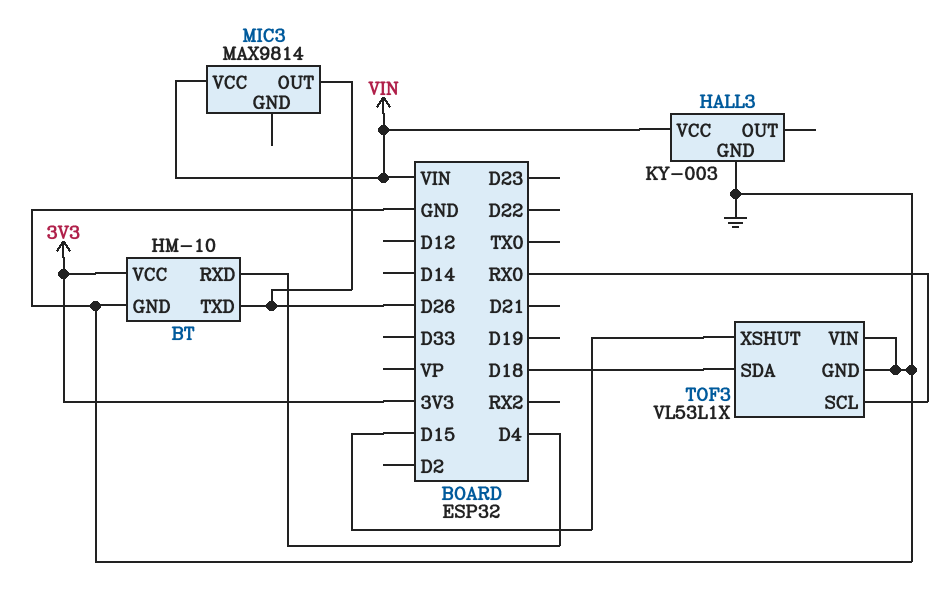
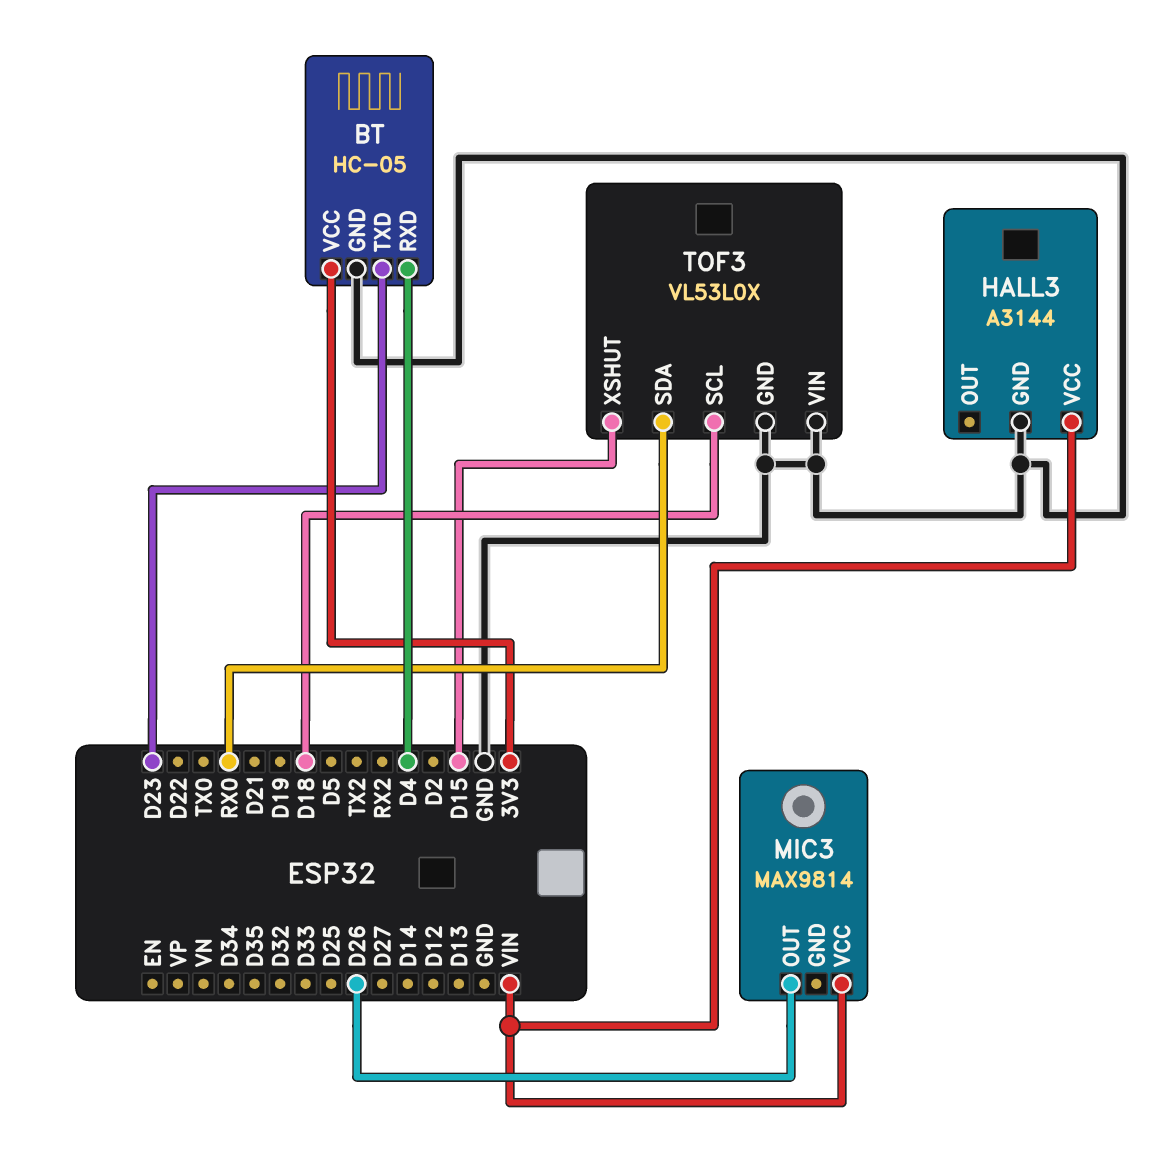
BT: HM-10 -> HC-05
BT pin TXD: D26 -> D23
HALL3: KY-003 -> A3144
TOF3: VL53L1X -> VL53L0X
TOF3 pin SCL: RX0 -> D18
TOF3 pin SDA: D18 -> RX0

